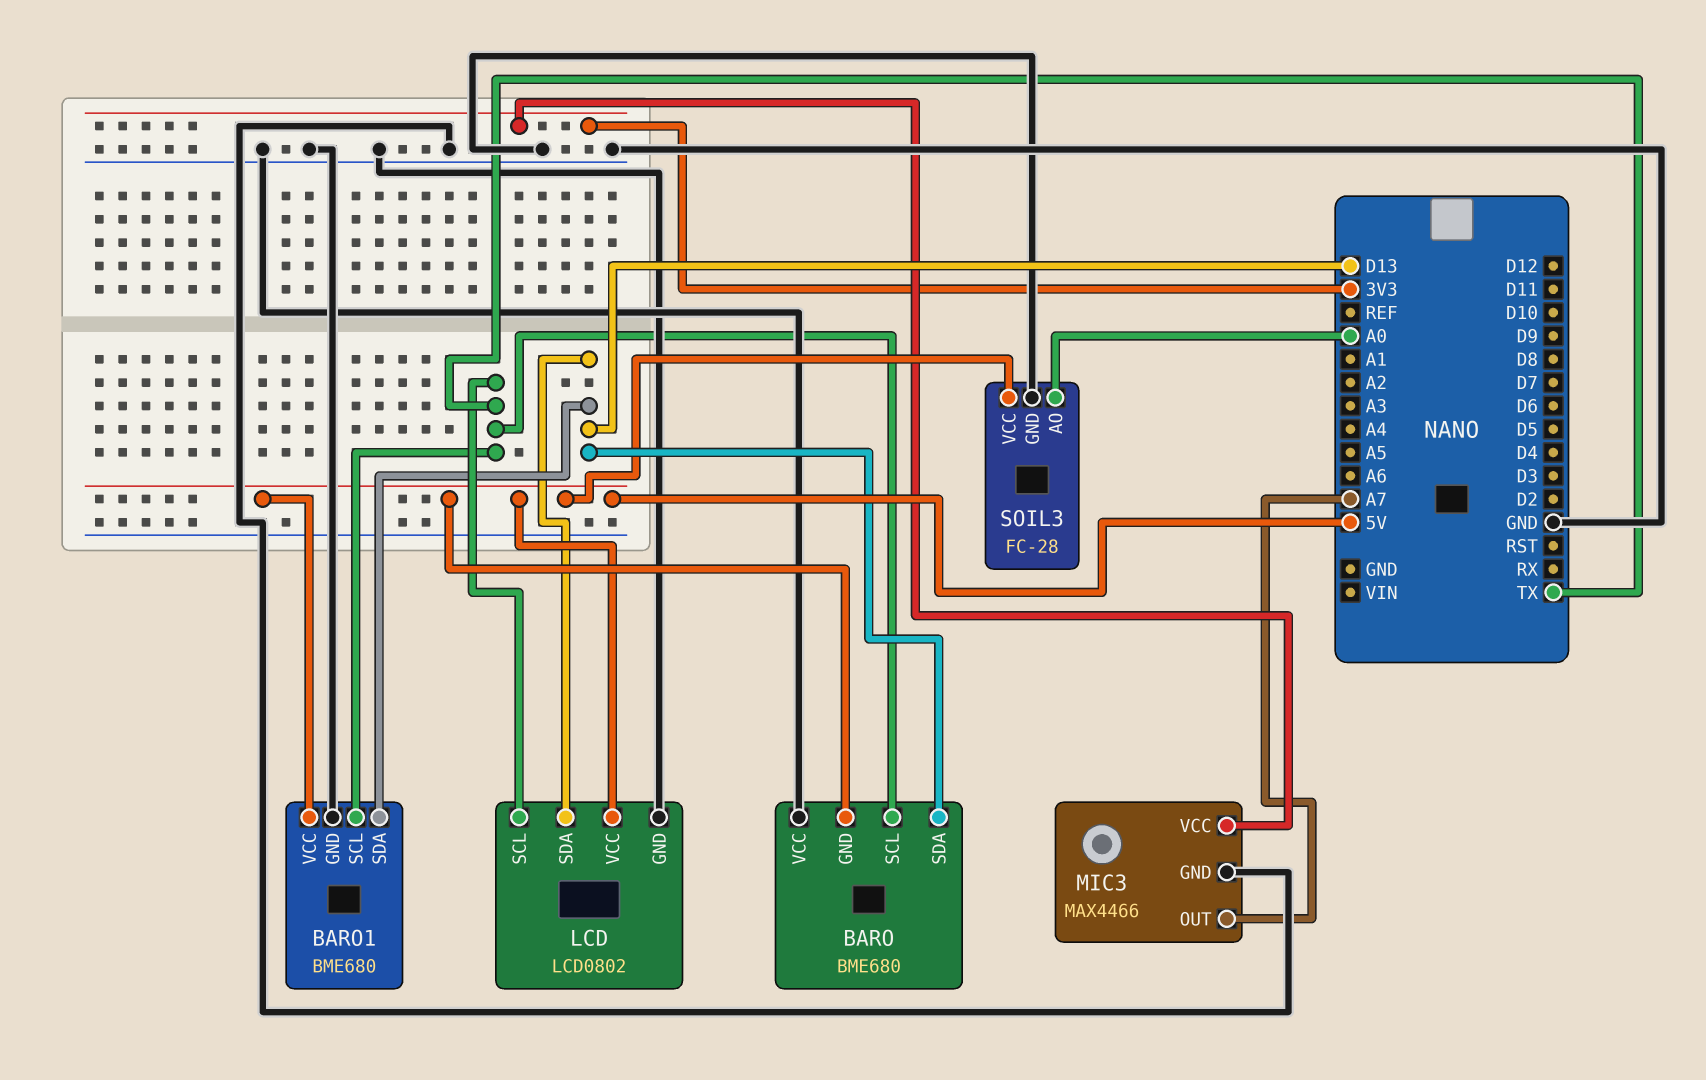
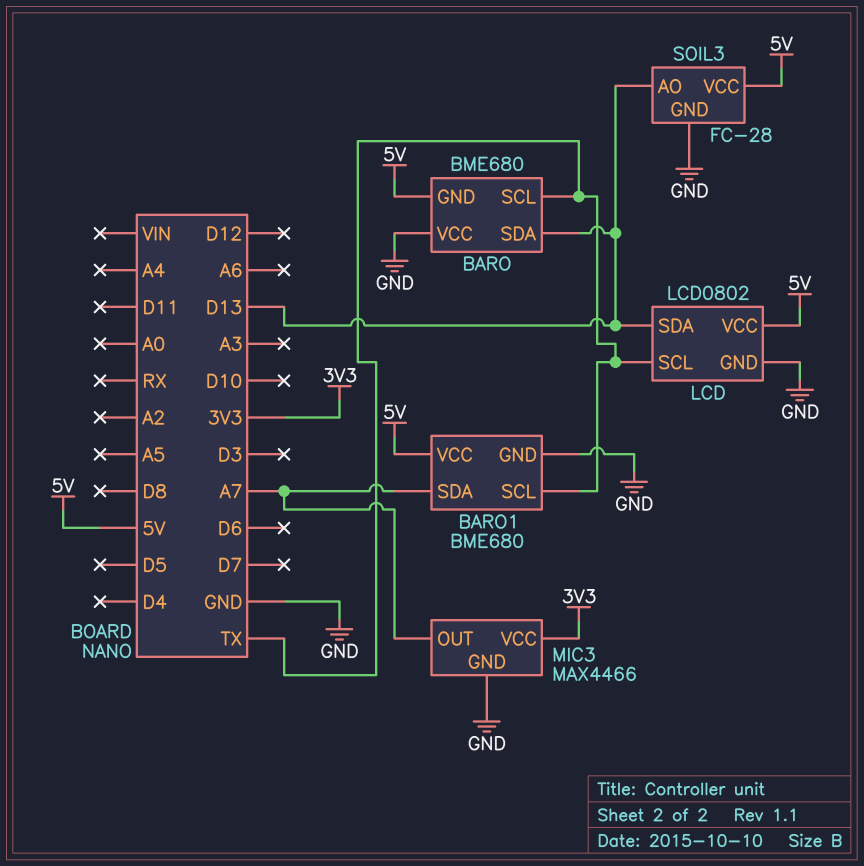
BARO1 pin SDA: D13 -> A7
SOIL3 pin AO: A0 -> D13

